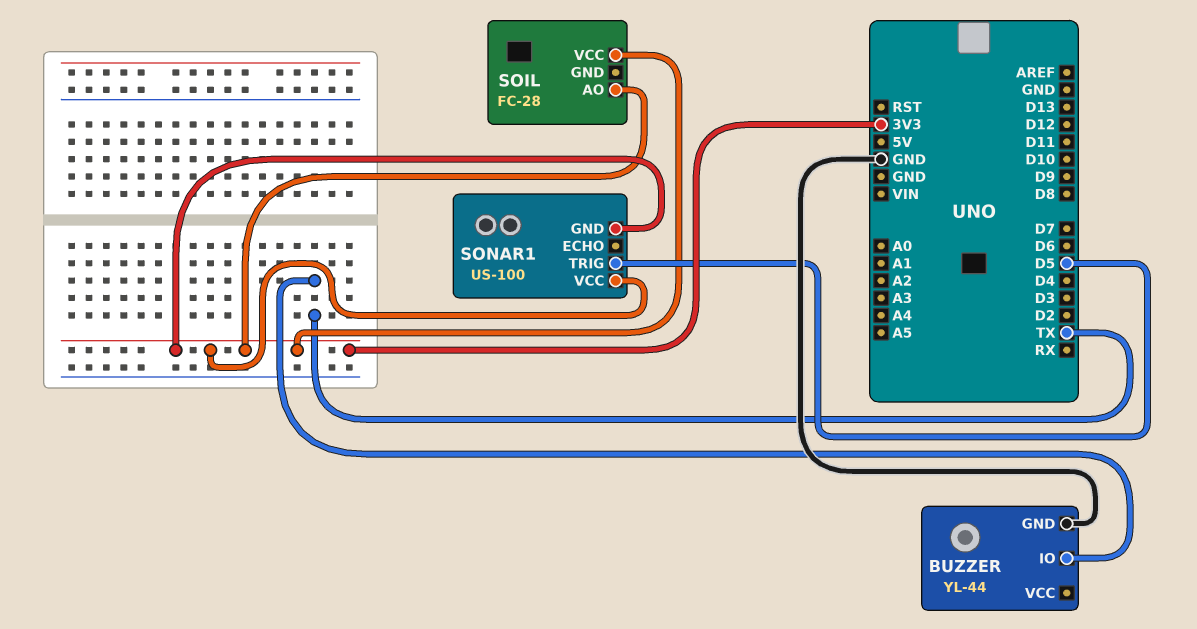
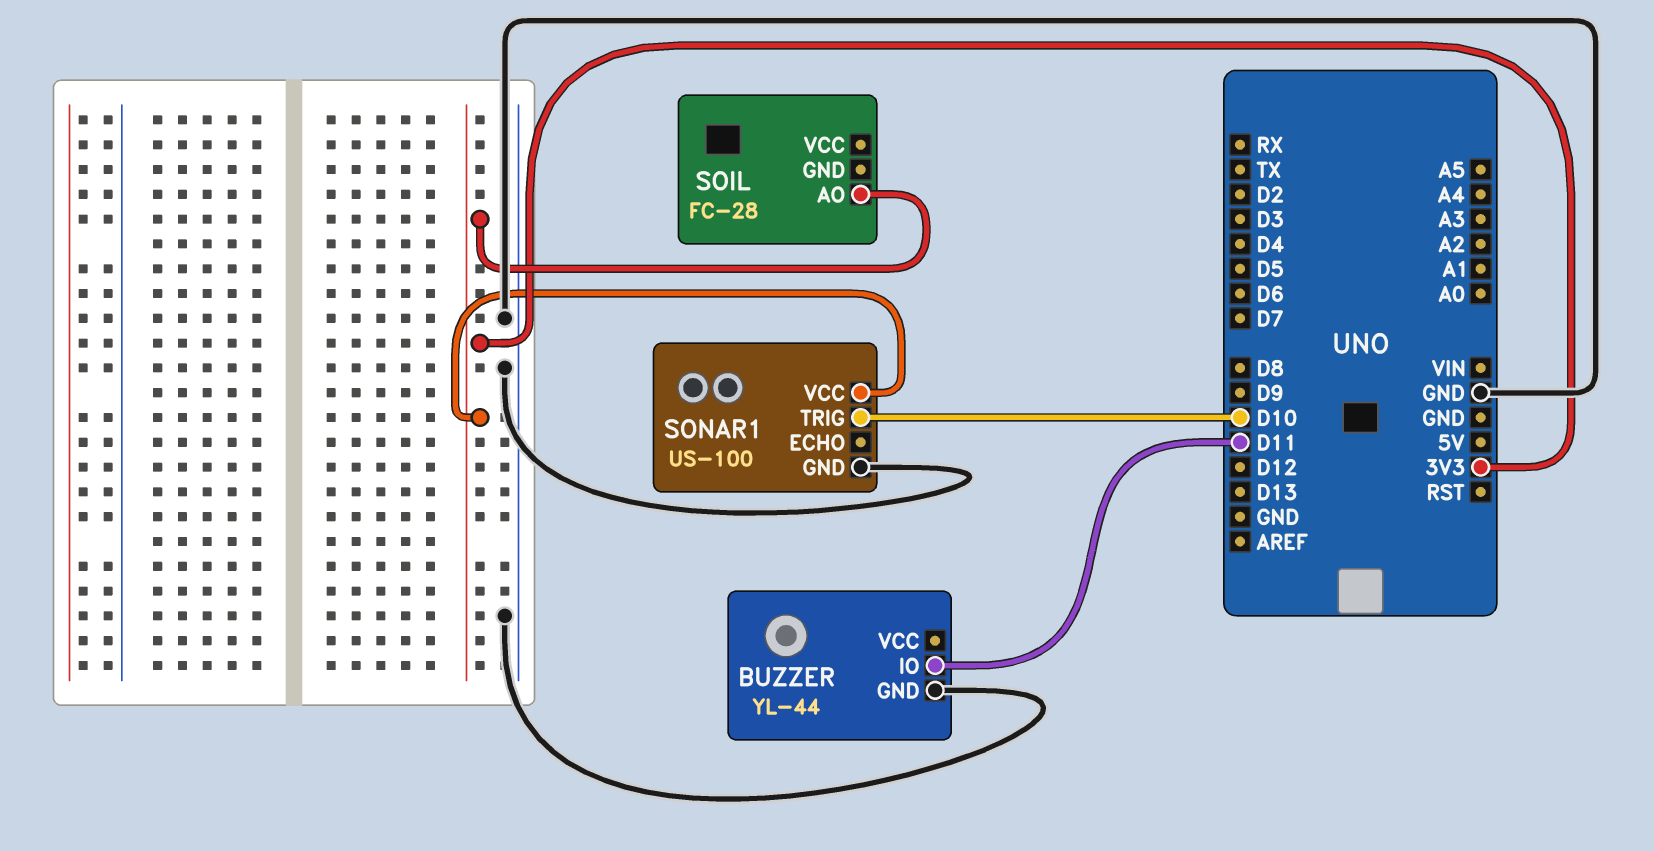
BUZZER pin IO: TX -> D11
SOIL pin VCC: 3V3 -> none
SONAR1 pin GND: 3V3 -> GND
SONAR1 pin TRIG: D5 -> D10

